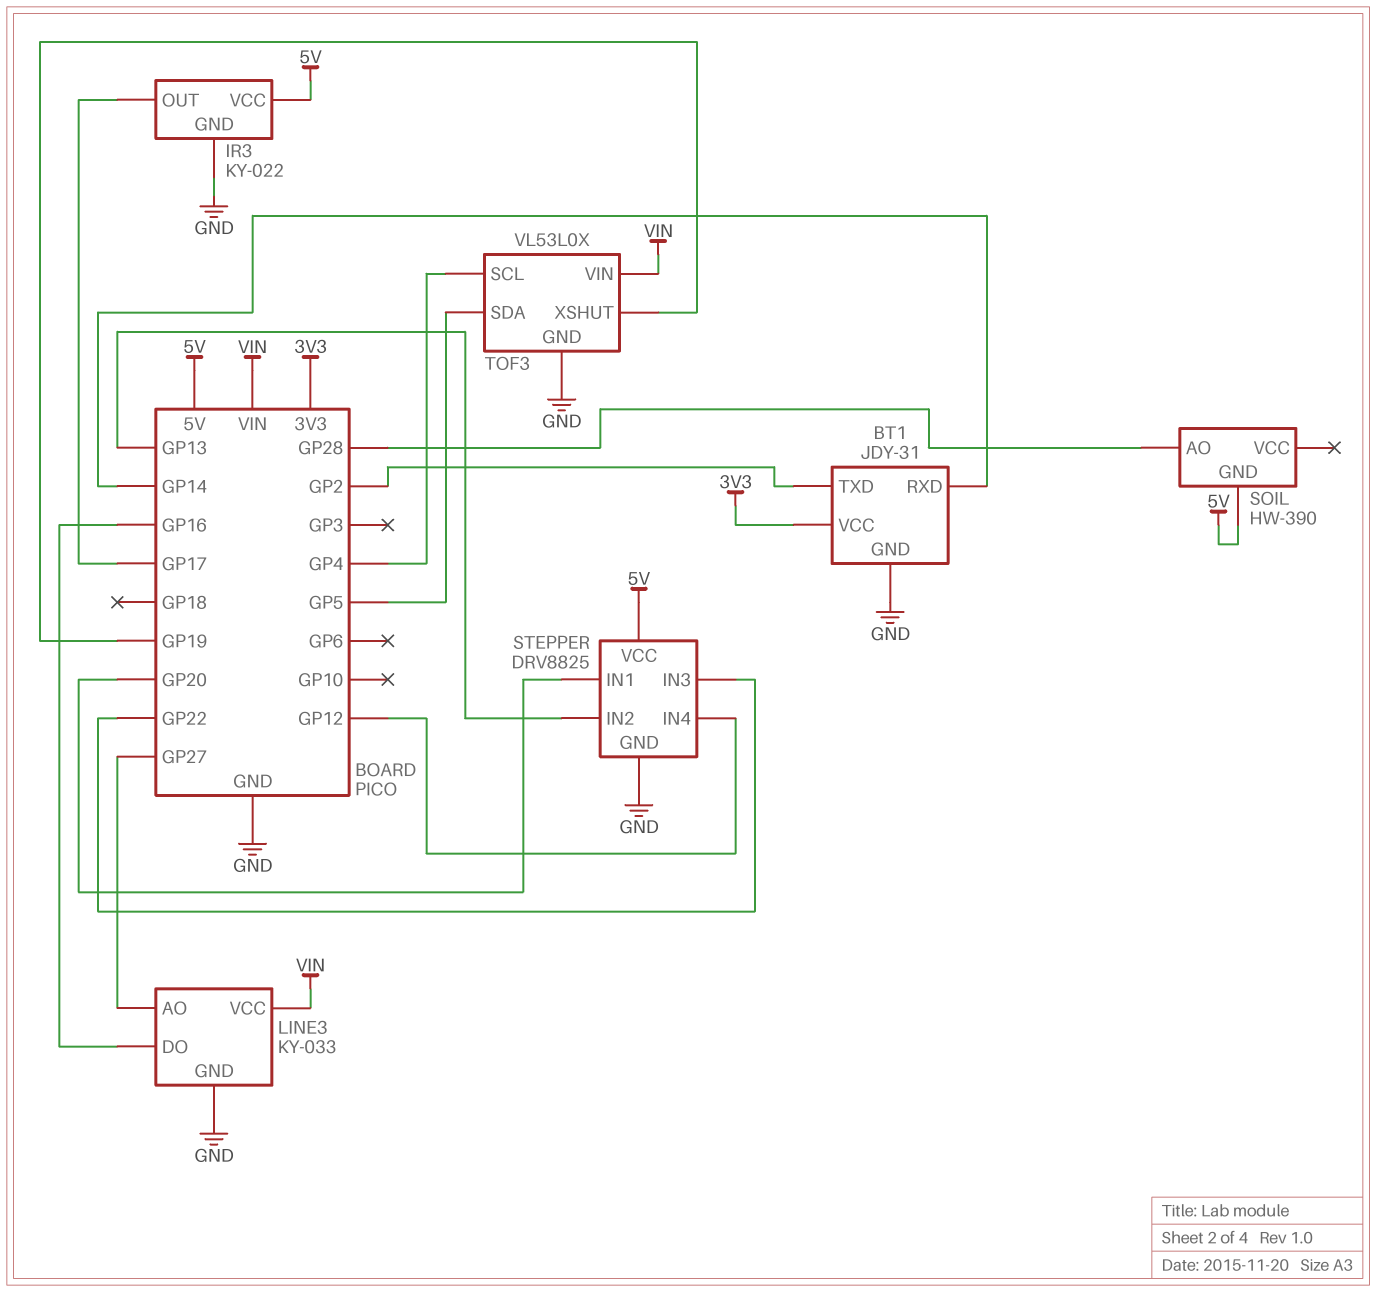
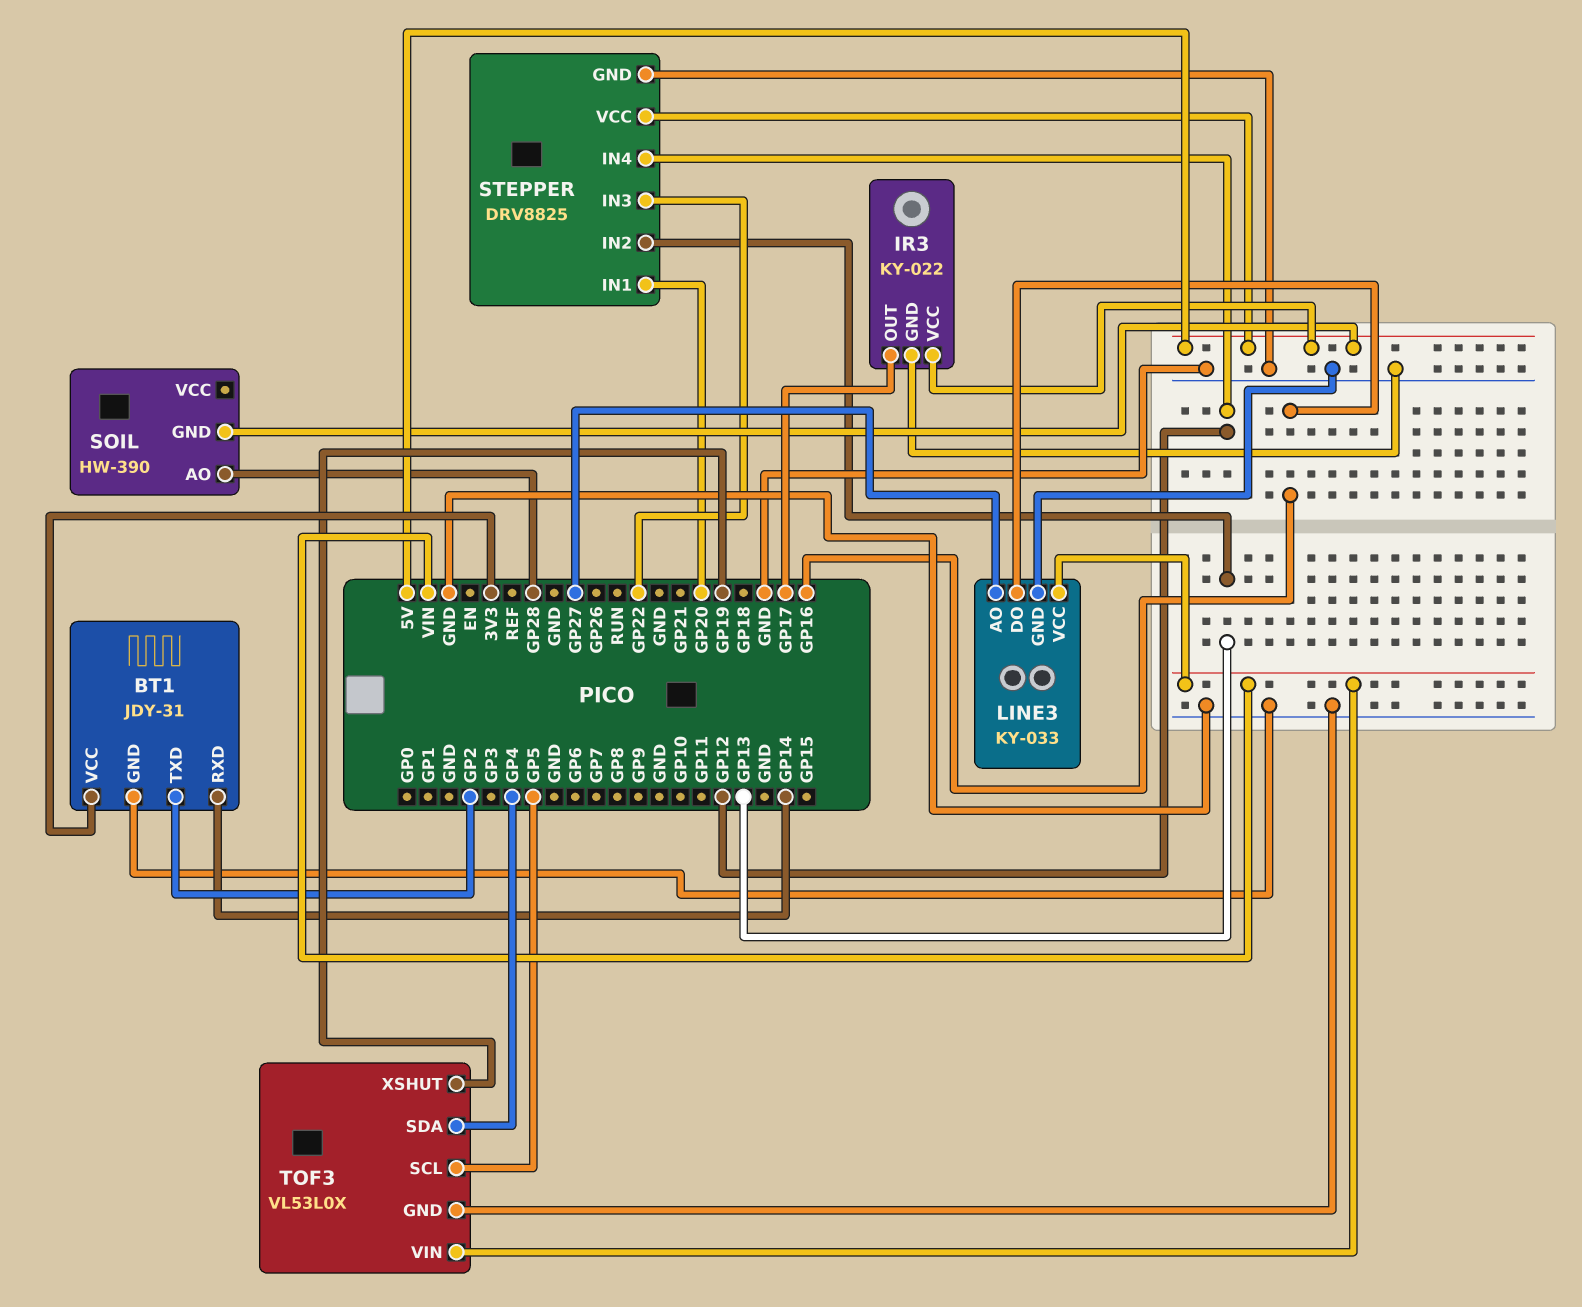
TOF3 pin SCL: GP4 -> GP5
TOF3 pin SDA: GP5 -> GP4

